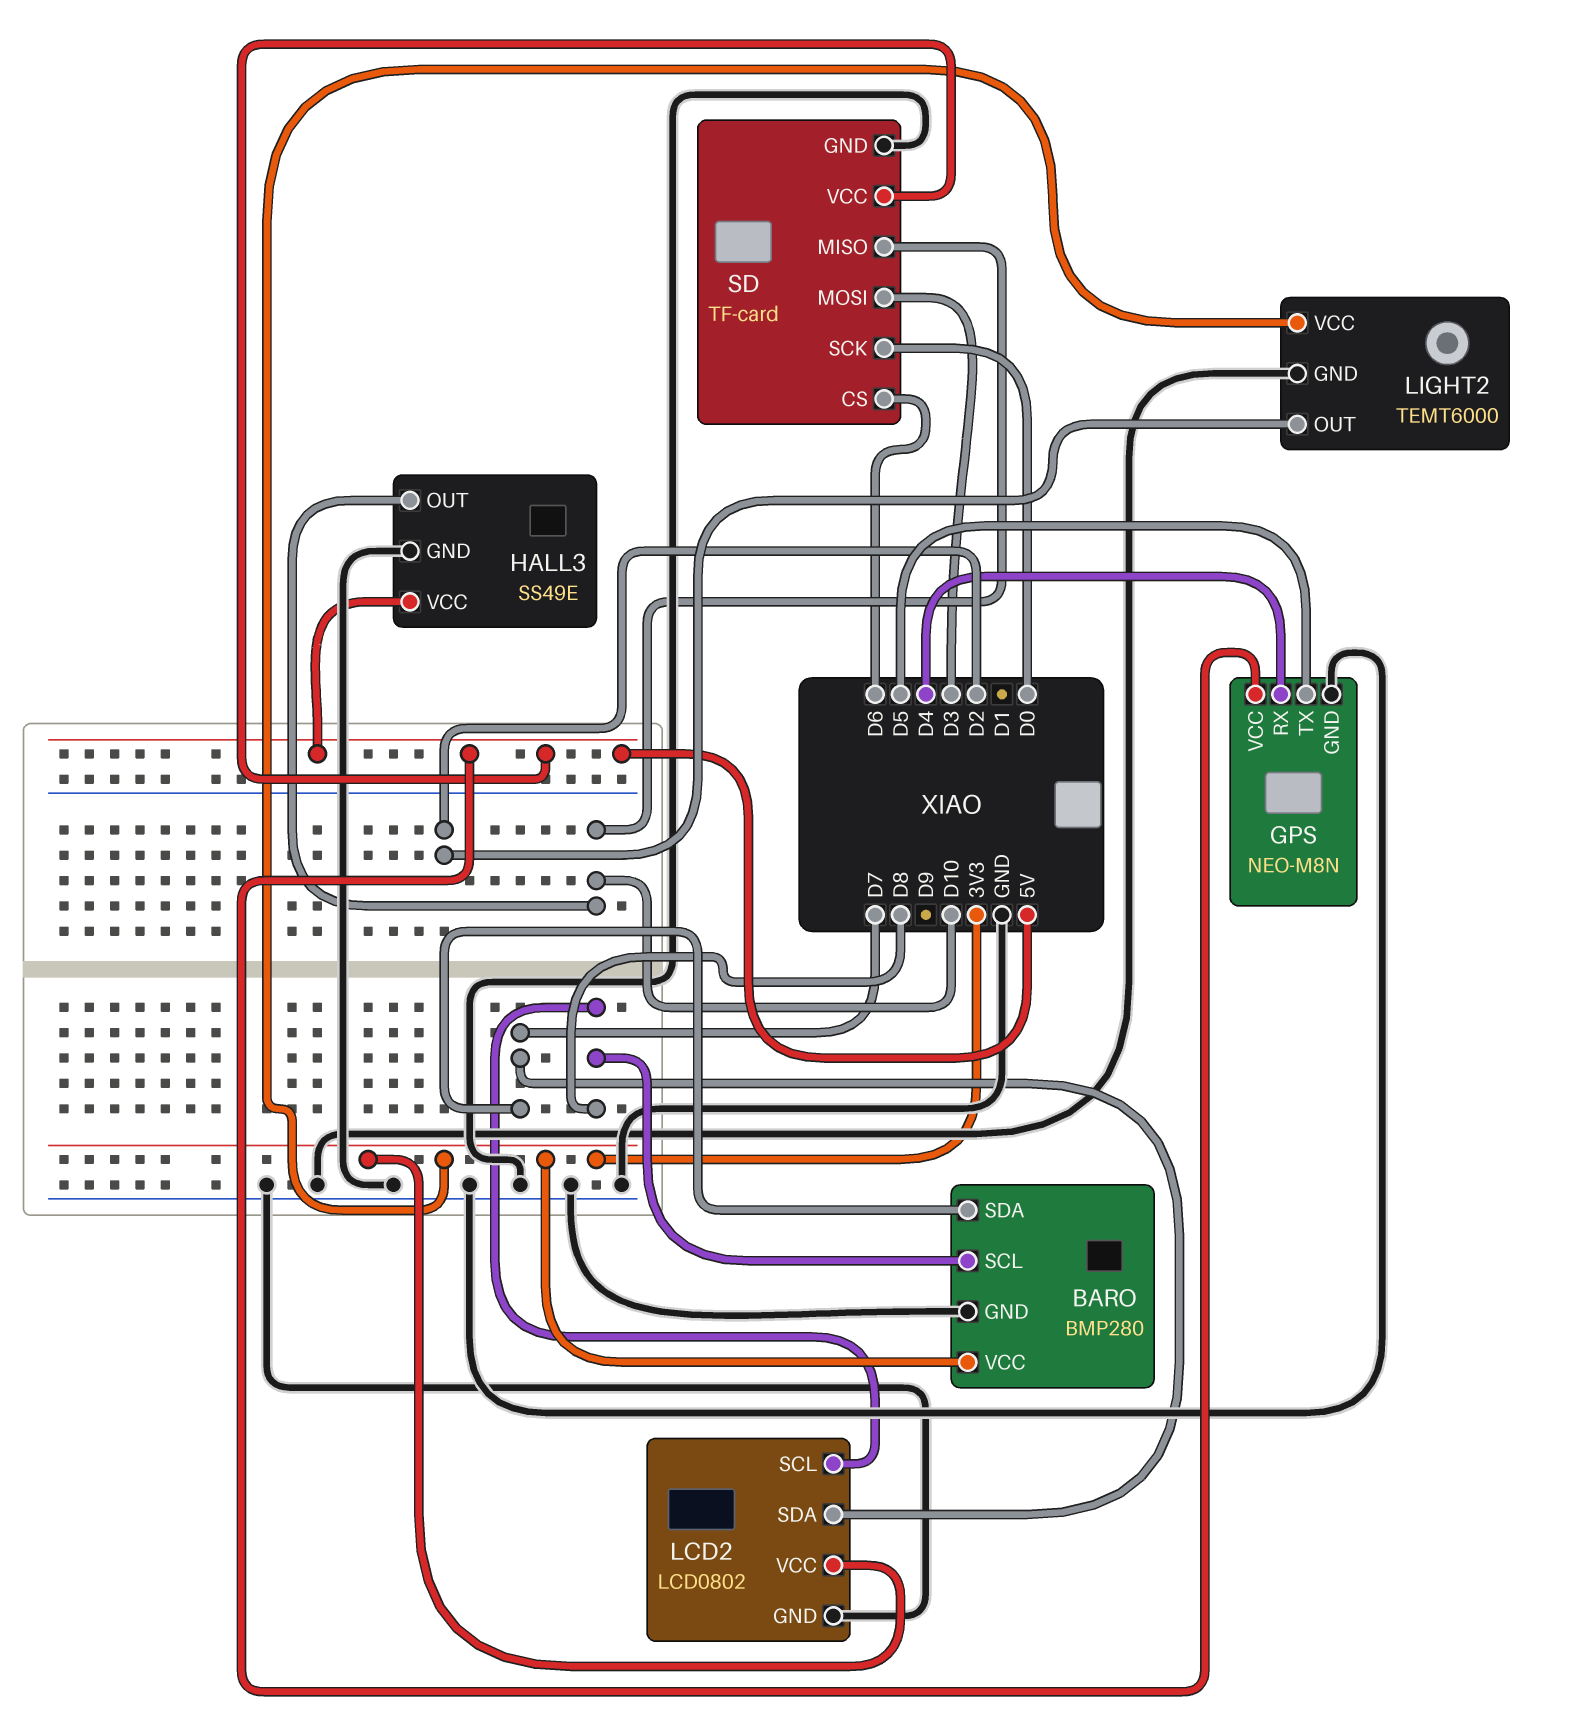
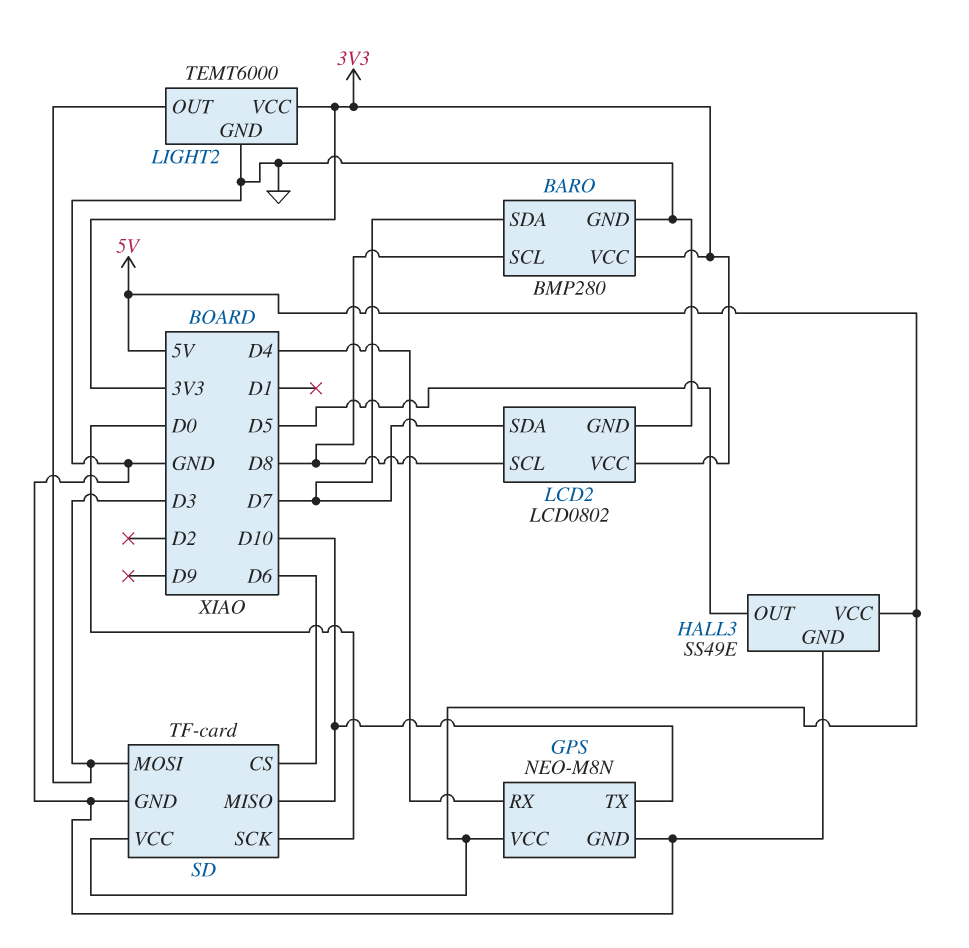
GPS pin TX: D5 -> D10
HALL3 pin OUT: D10 -> D5
LIGHT2 pin OUT: D2 -> D3

